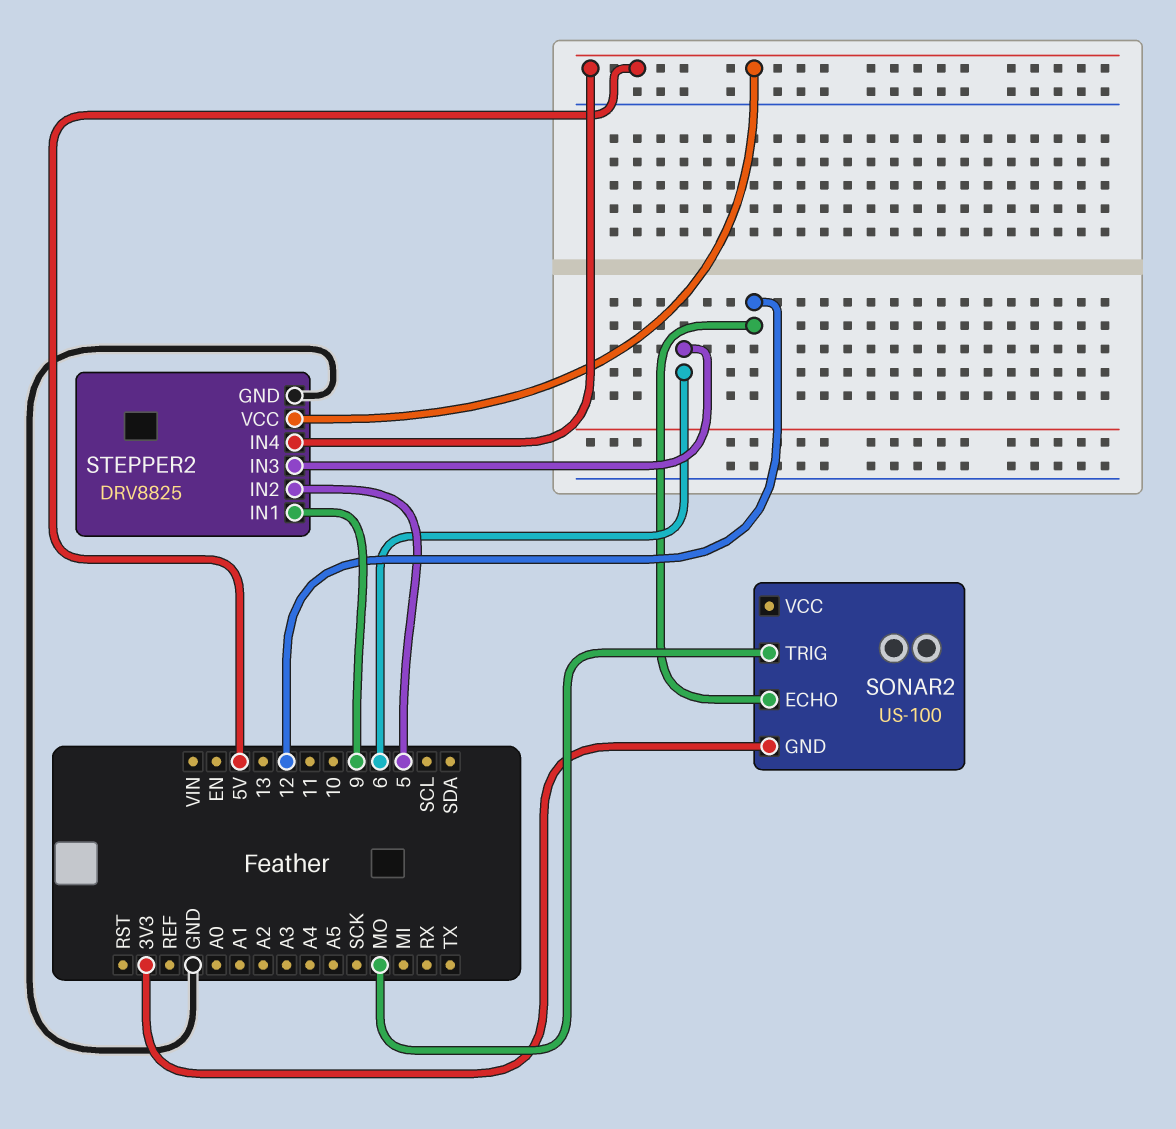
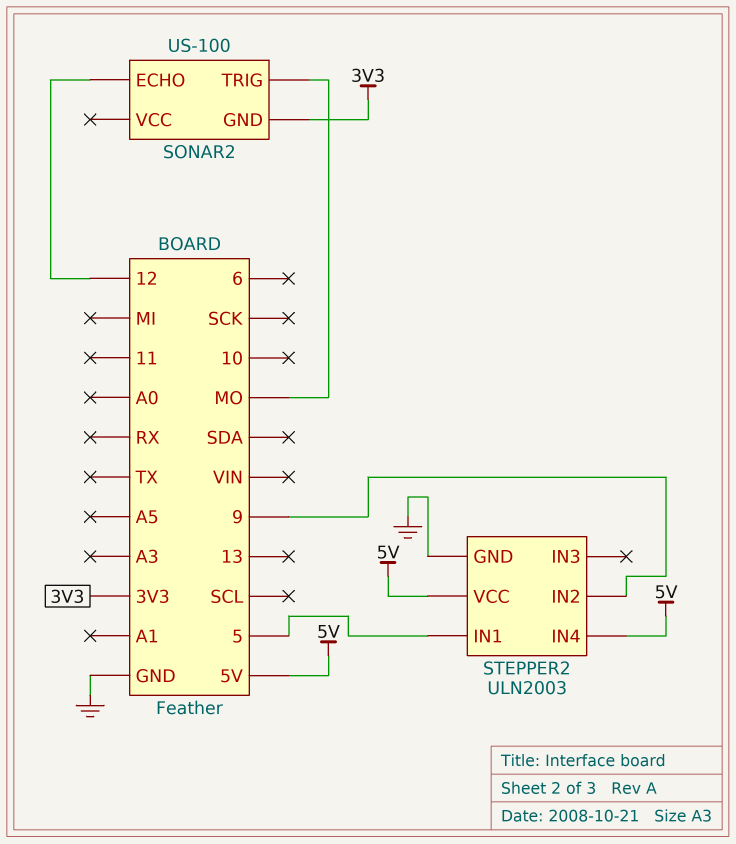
STEPPER2: DRV8825 -> ULN2003
STEPPER2 pin IN1: 9 -> 5
STEPPER2 pin IN2: 5 -> 9
STEPPER2 pin IN3: 6 -> none

